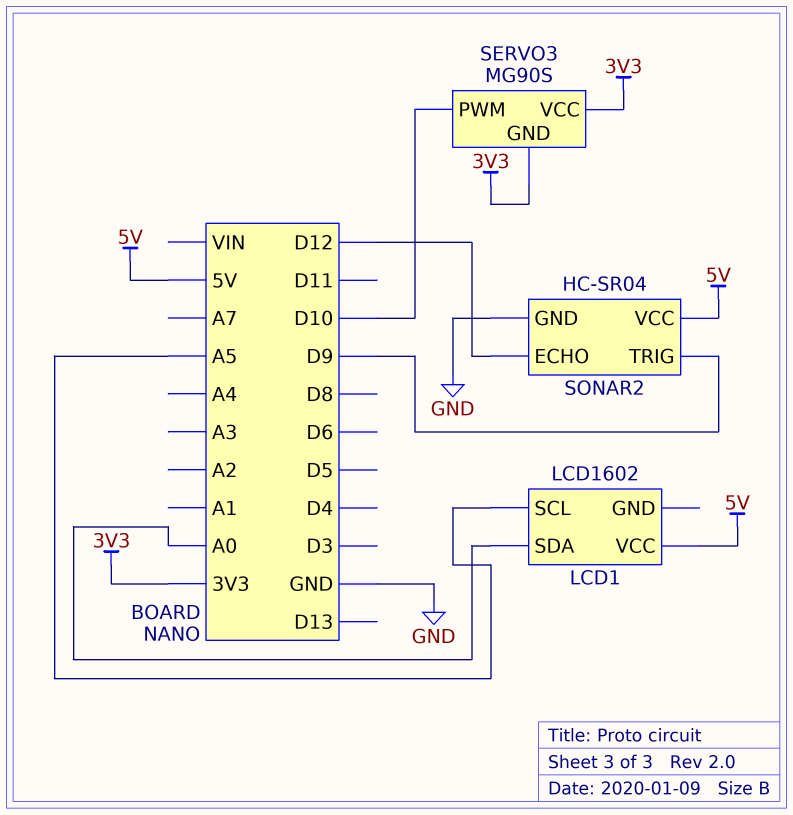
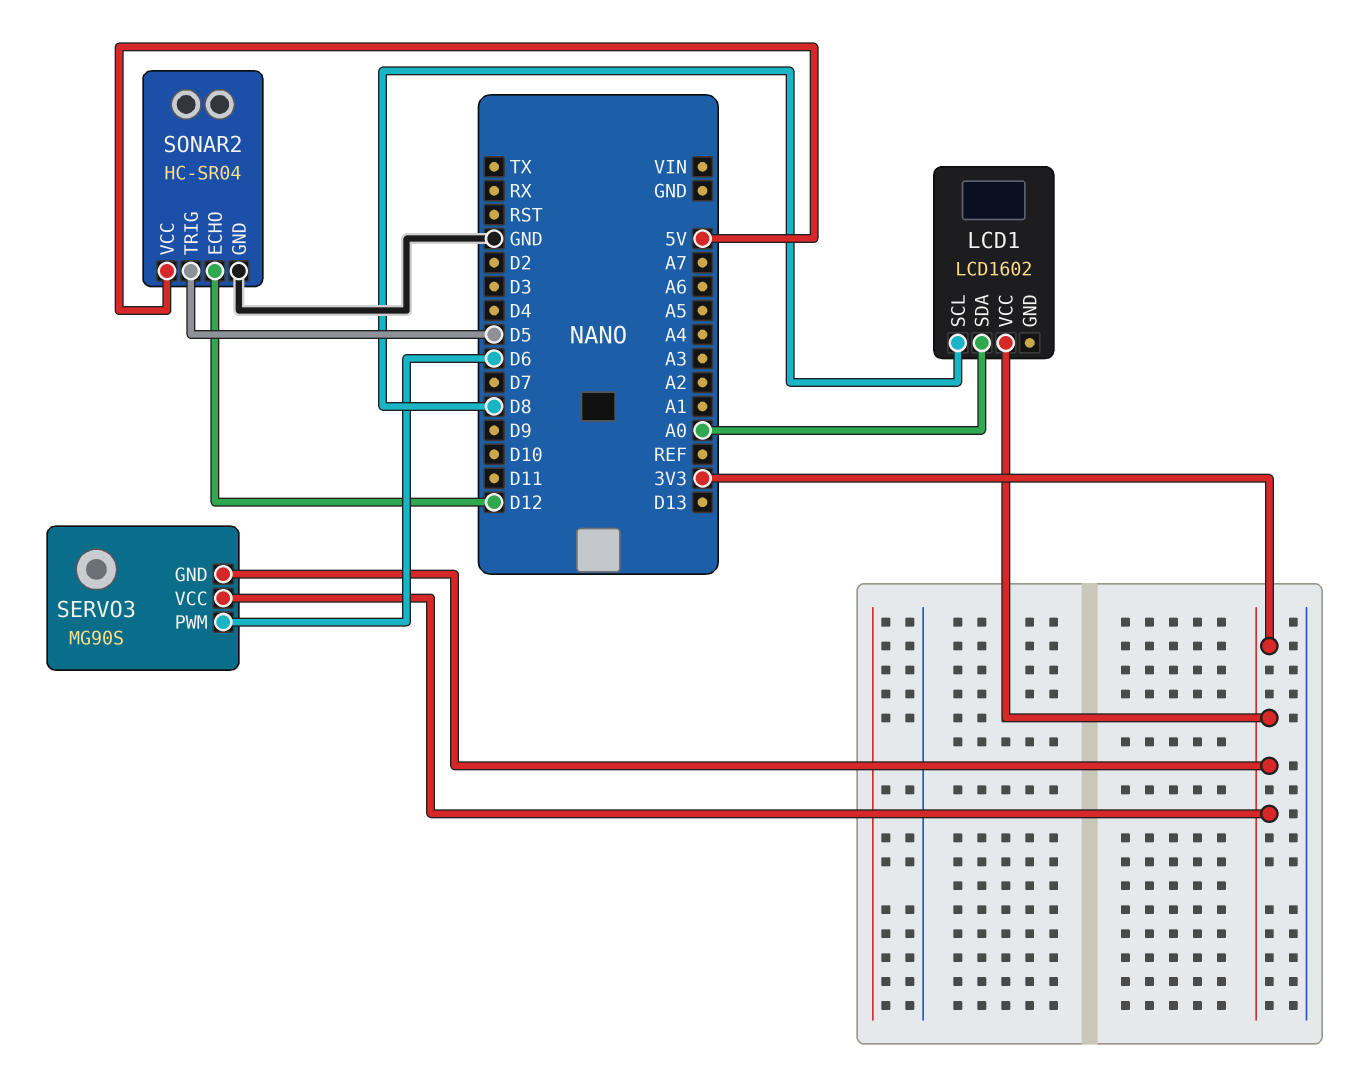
LCD1 pin SCL: A5 -> D8
LCD1 pin VCC: 5V -> 3V3
SERVO3 pin PWM: D10 -> D6
SONAR2 pin TRIG: D9 -> D5

